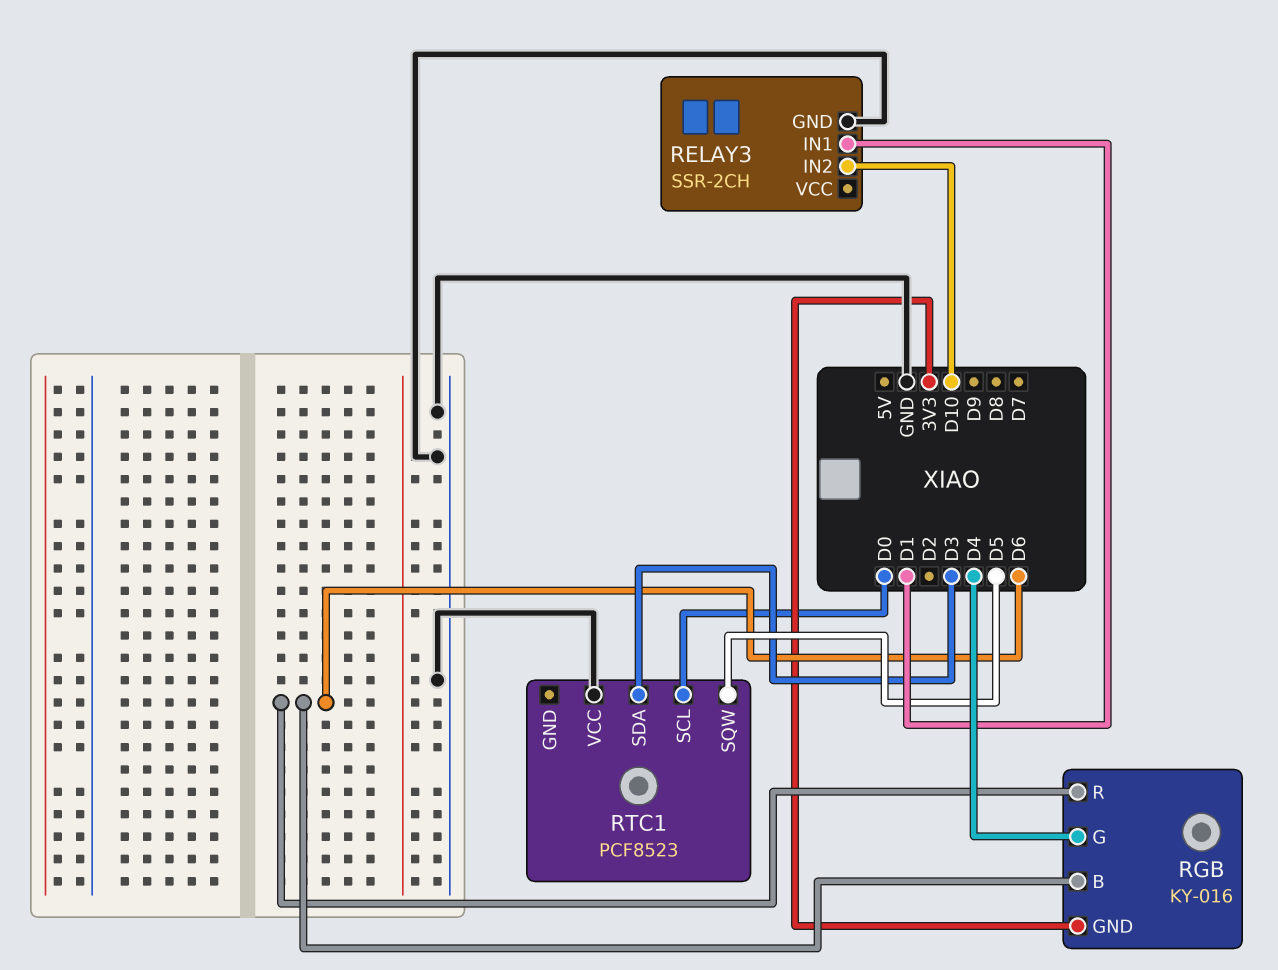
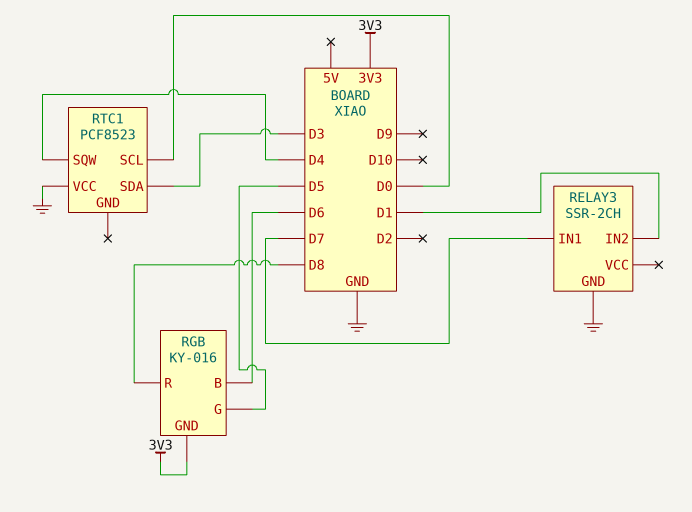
RELAY3 pin IN1: D1 -> D7
RELAY3 pin IN2: D10 -> D1
RGB pin G: D4 -> D5
RGB pin R: D6 -> D8
RTC1 pin SQW: D5 -> D4

